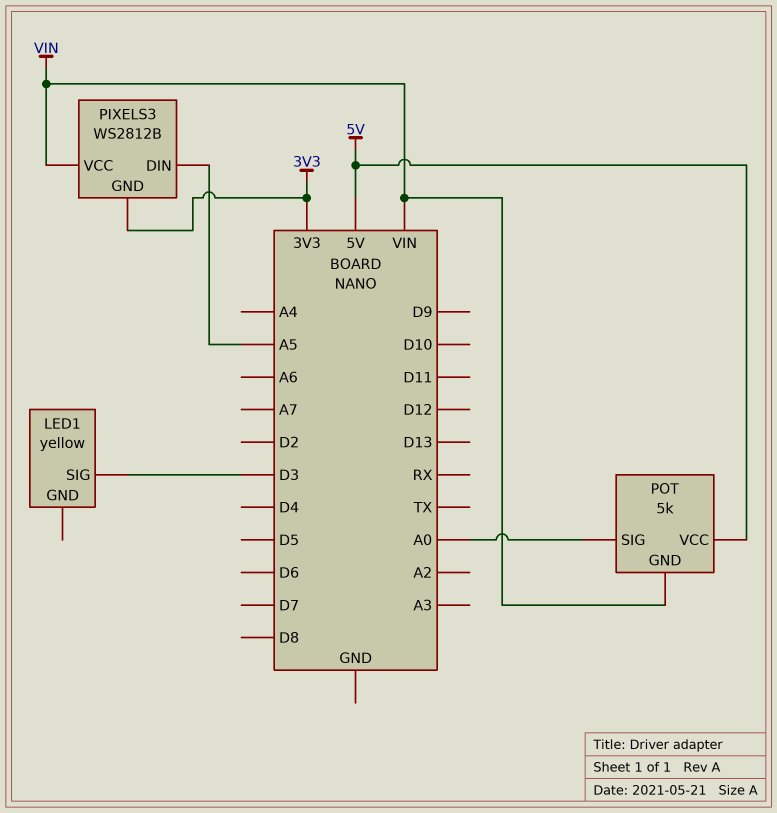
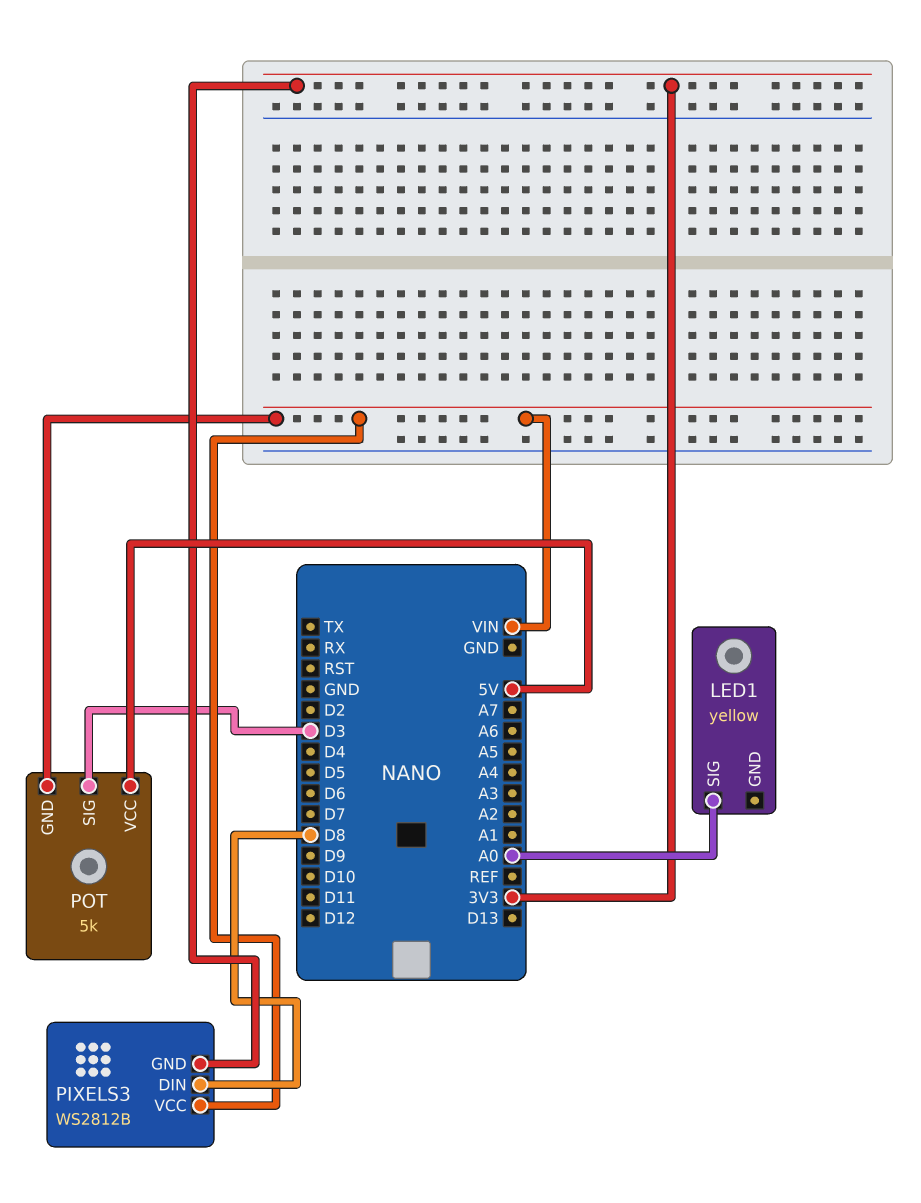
LED1 pin SIG: D3 -> A0
PIXELS3 pin DIN: A5 -> D8
POT pin SIG: A0 -> D3

